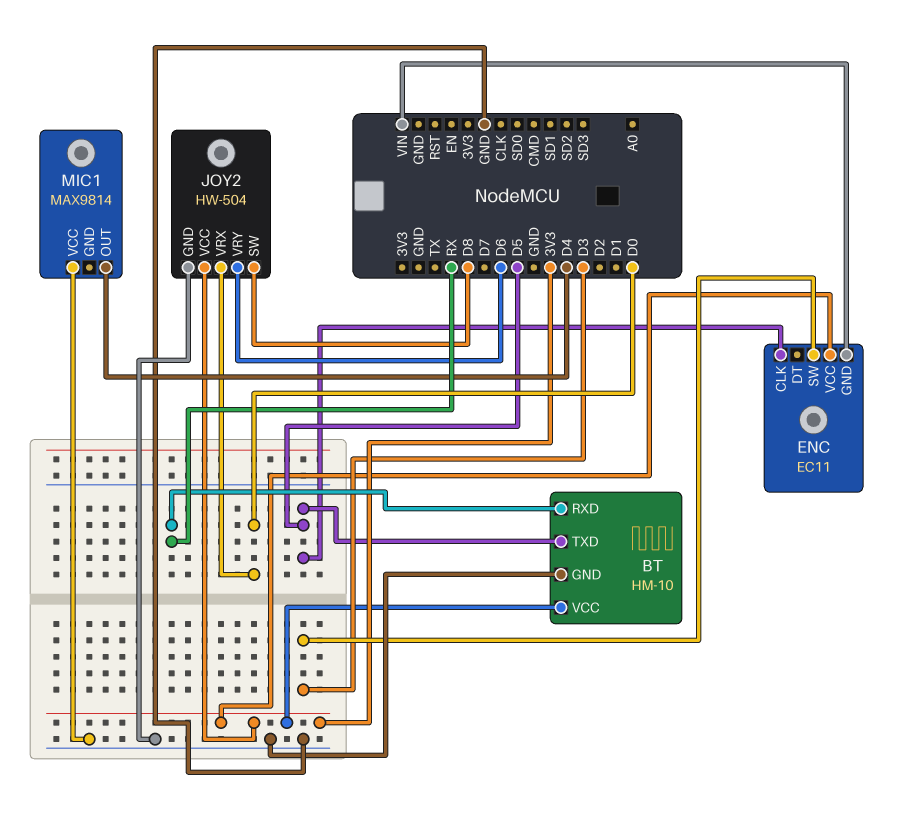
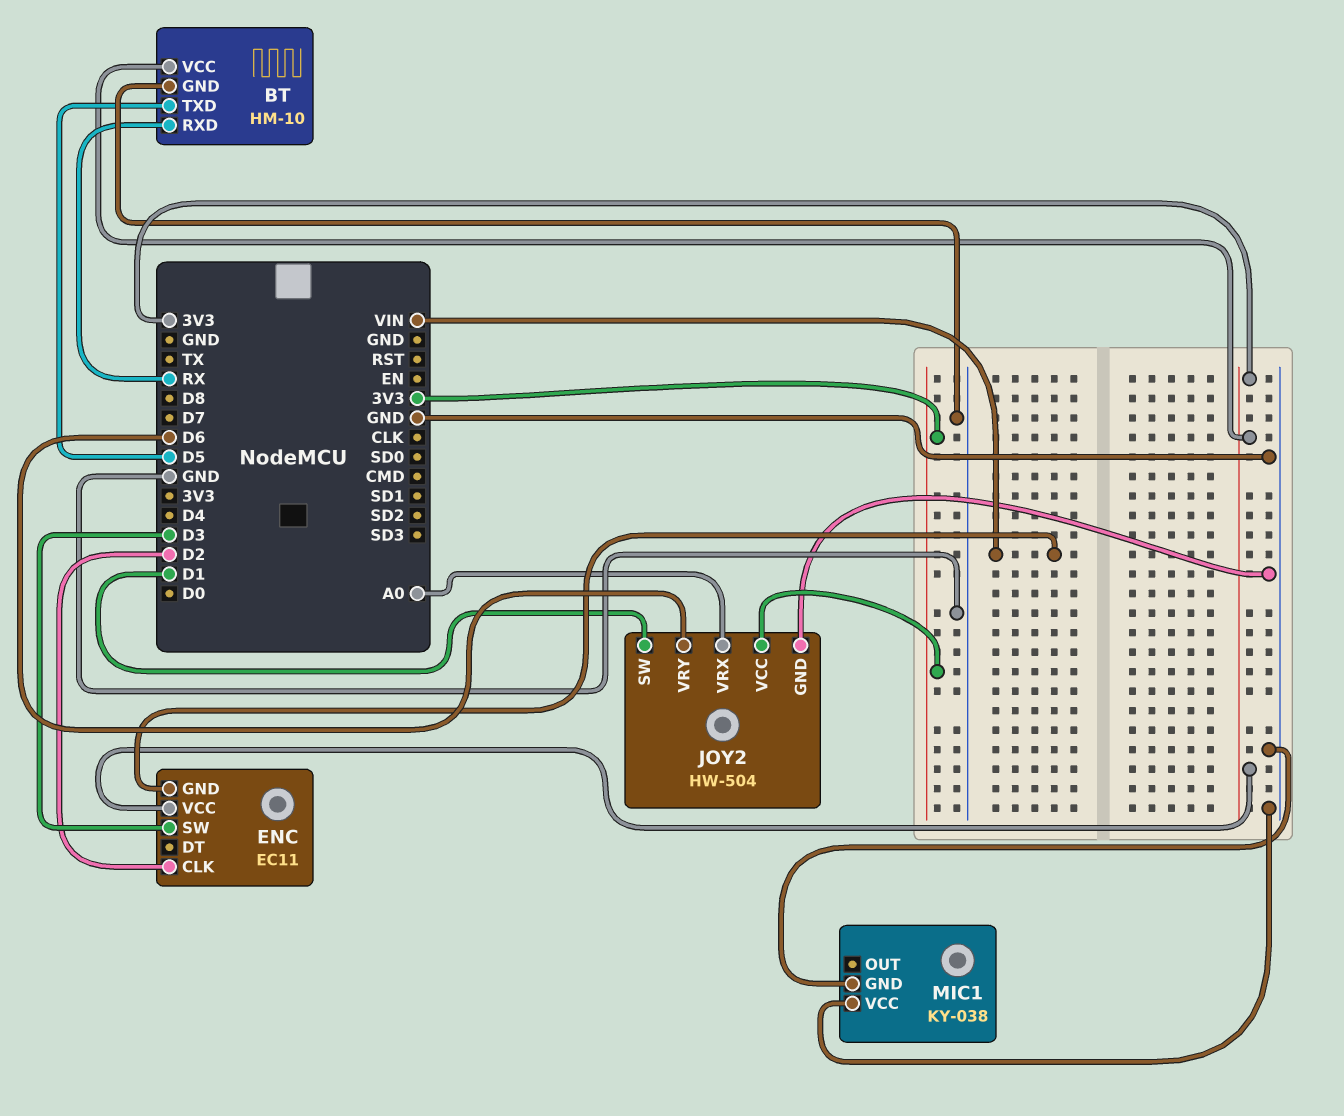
ENC pin CLK: D5 -> D2
JOY2 pin SW: D8 -> D1
JOY2 pin VRX: D0 -> A0
MIC1: MAX9814 -> KY-038
MIC1 pin GND: none -> GND
MIC1 pin OUT: D4 -> none

